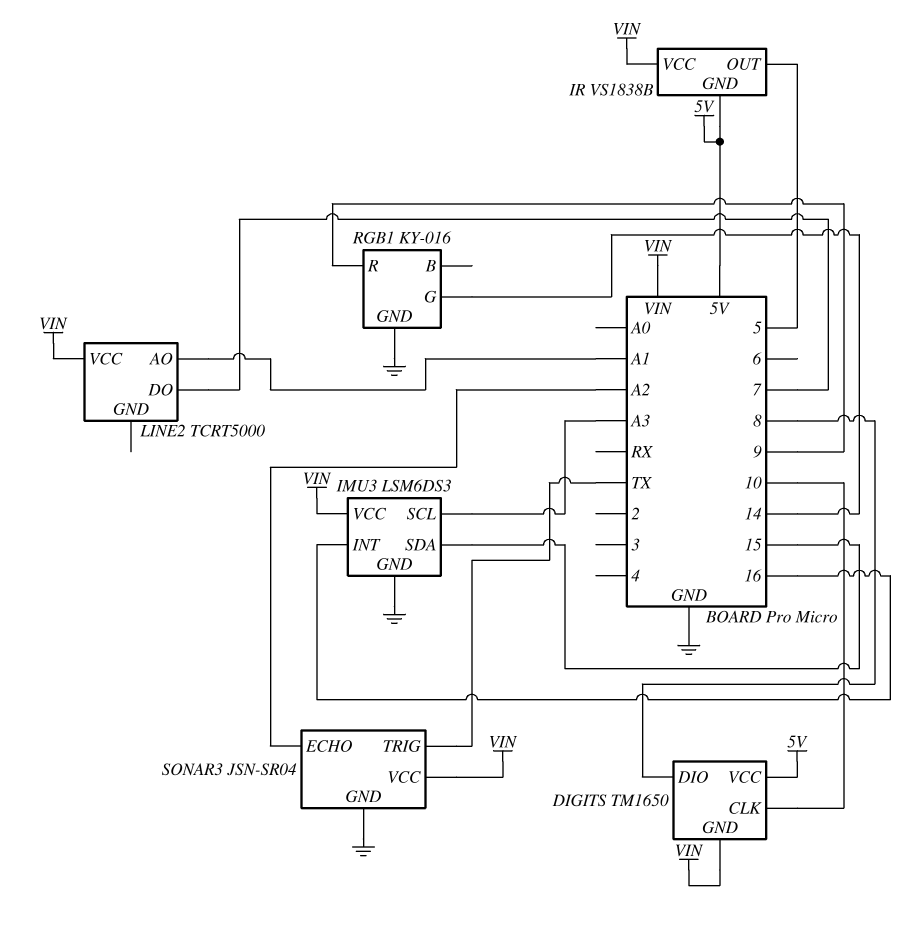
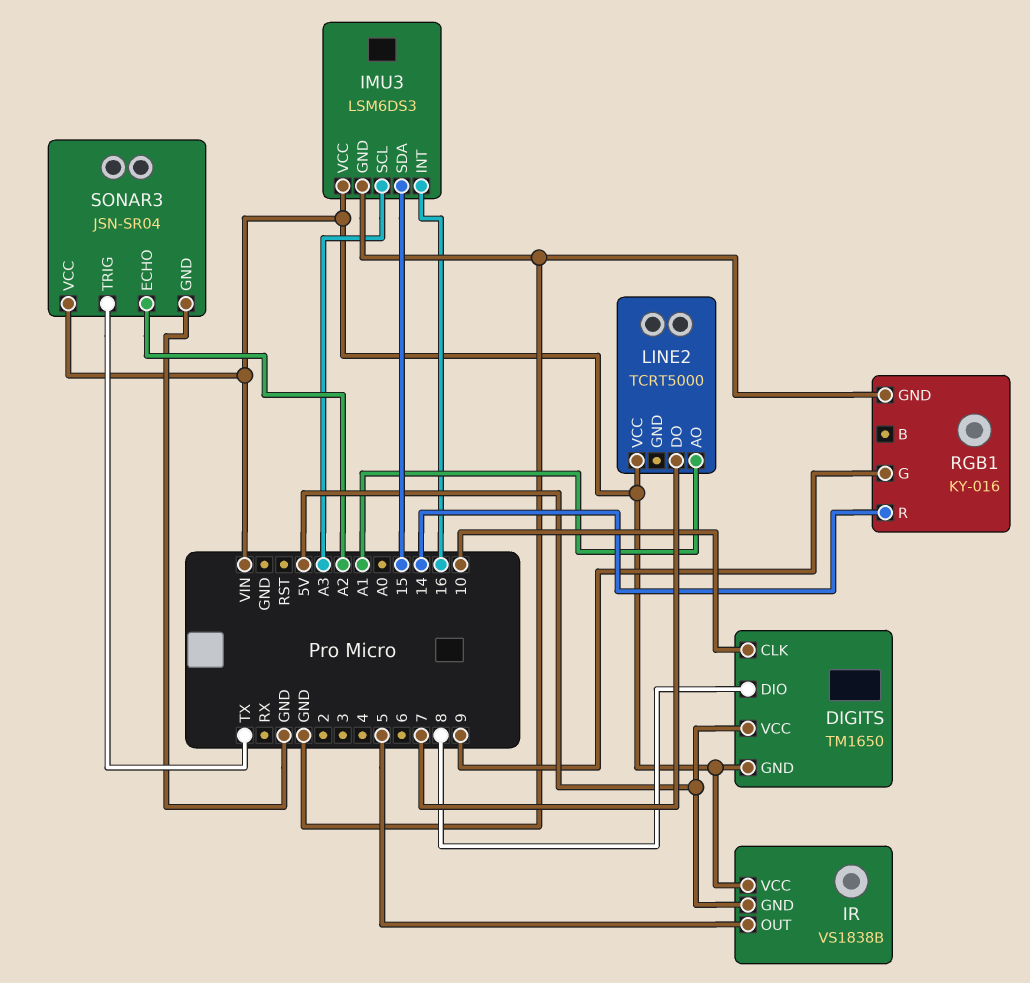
RGB1 pin G: 14 -> 9
RGB1 pin R: 9 -> 14

